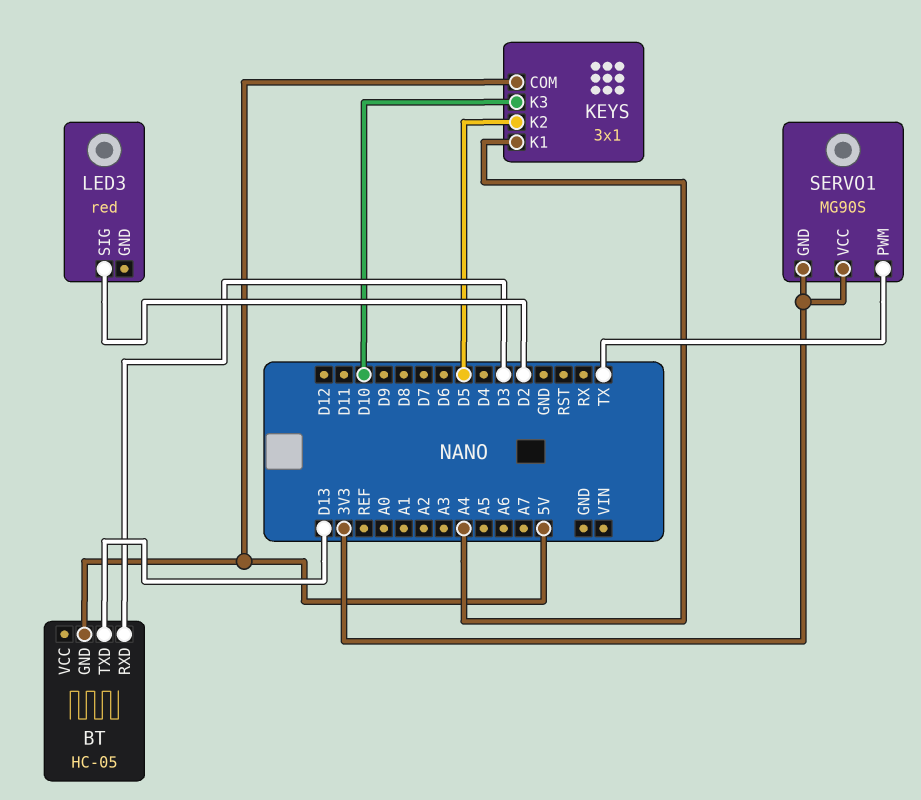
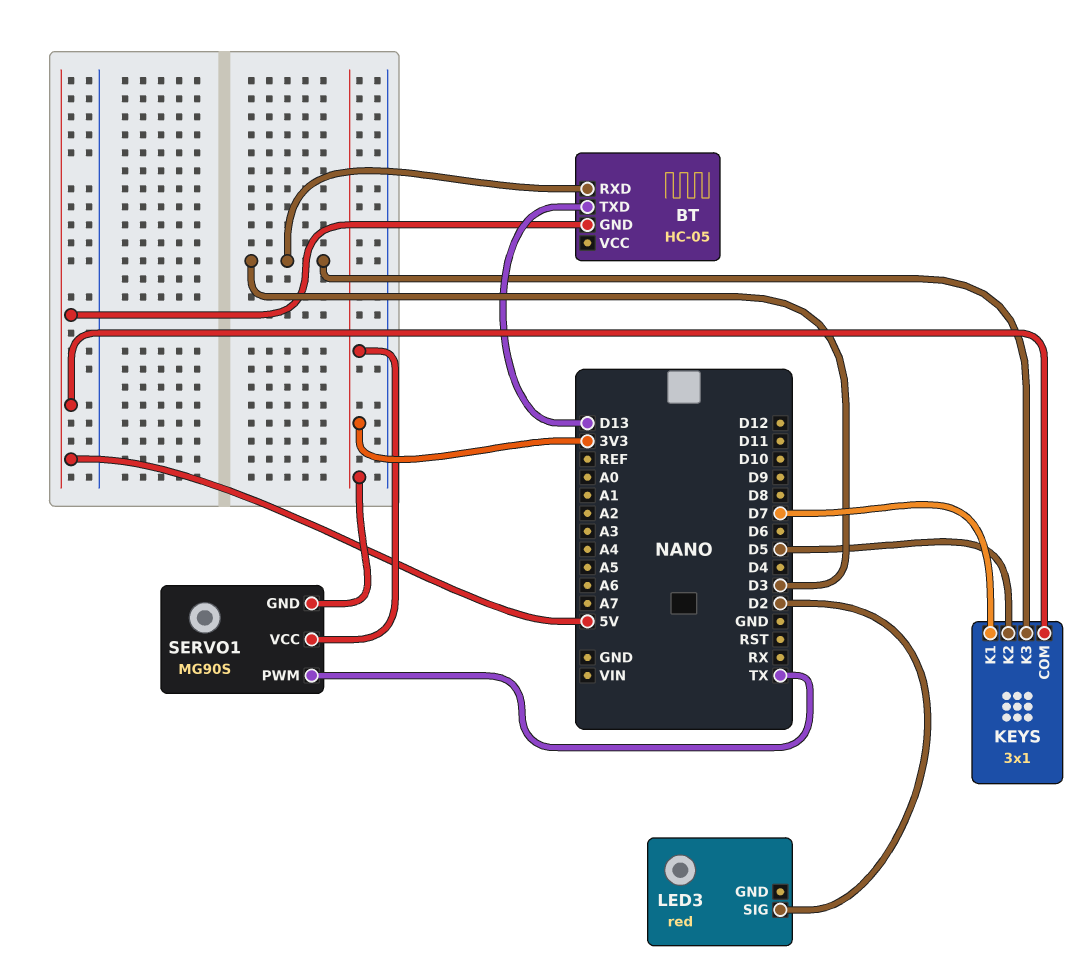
KEYS pin K1: A4 -> D7
KEYS pin K3: D10 -> D3

